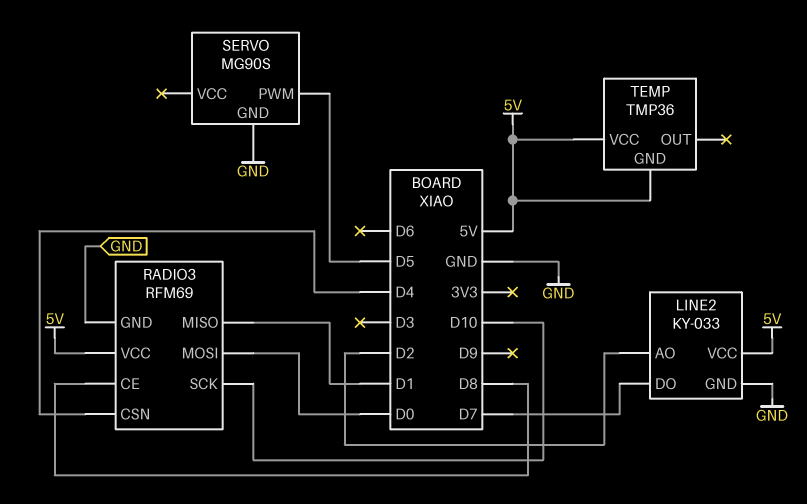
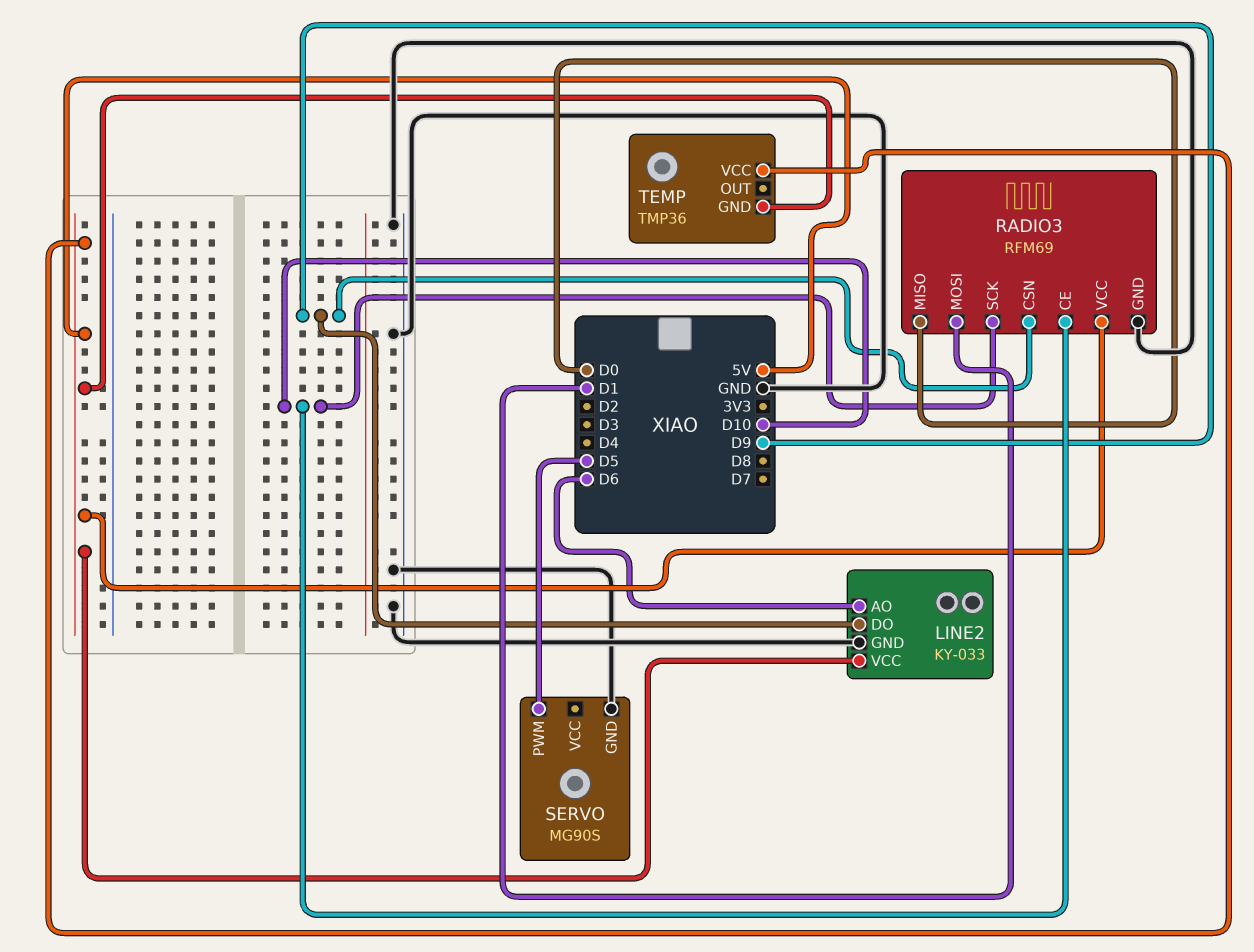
LINE2 pin AO: D2 -> D6
LINE2 pin DO: D7 -> D9
RADIO3 pin CE: D8 -> D10
RADIO3 pin CSN: D4 -> D9
RADIO3 pin MISO: D1 -> D0
RADIO3 pin MOSI: D0 -> D1

